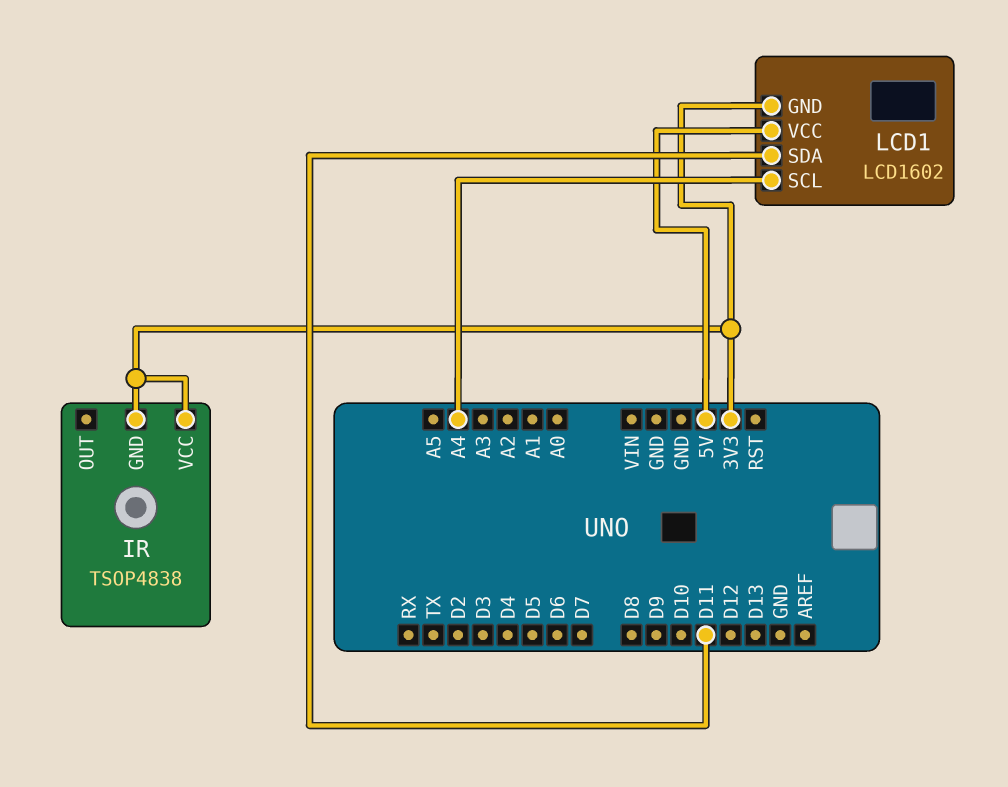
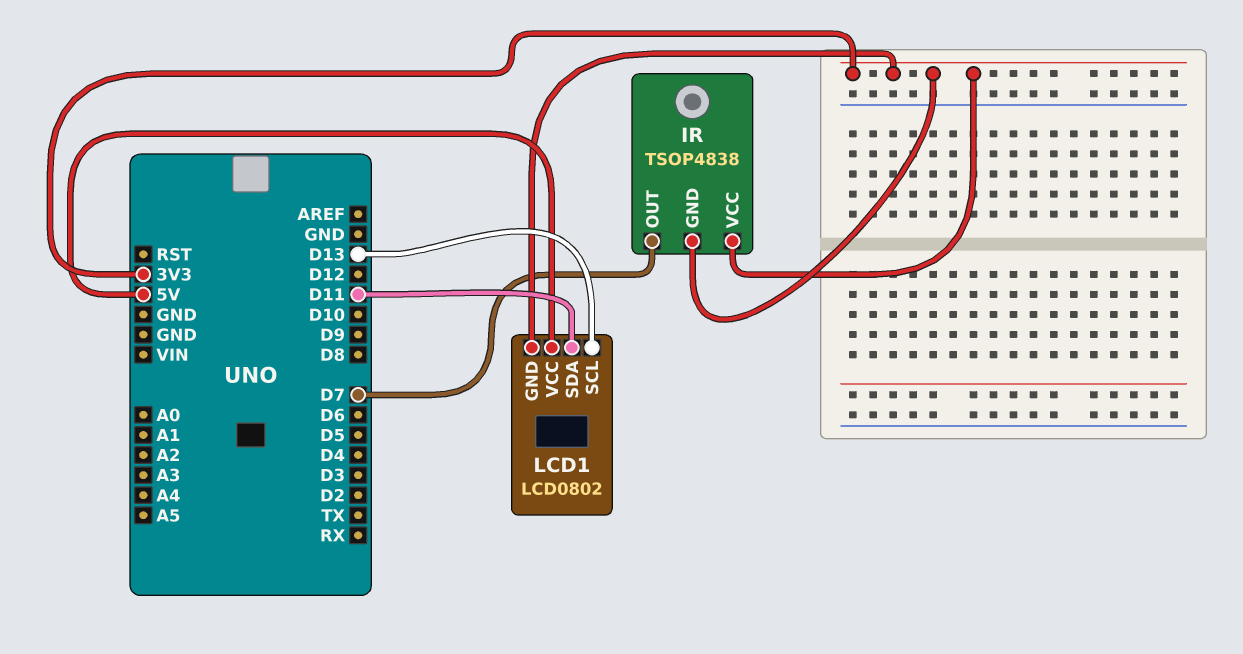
IR pin OUT: none -> D7
LCD1: LCD1602 -> LCD0802
LCD1 pin SCL: A4 -> D13

